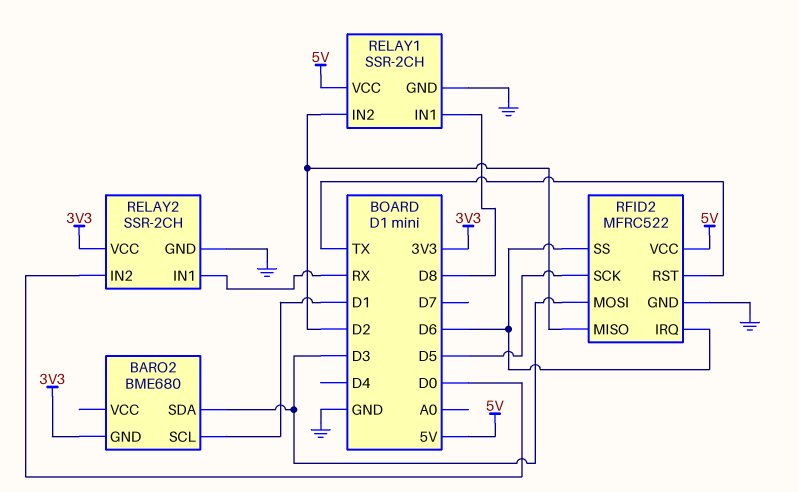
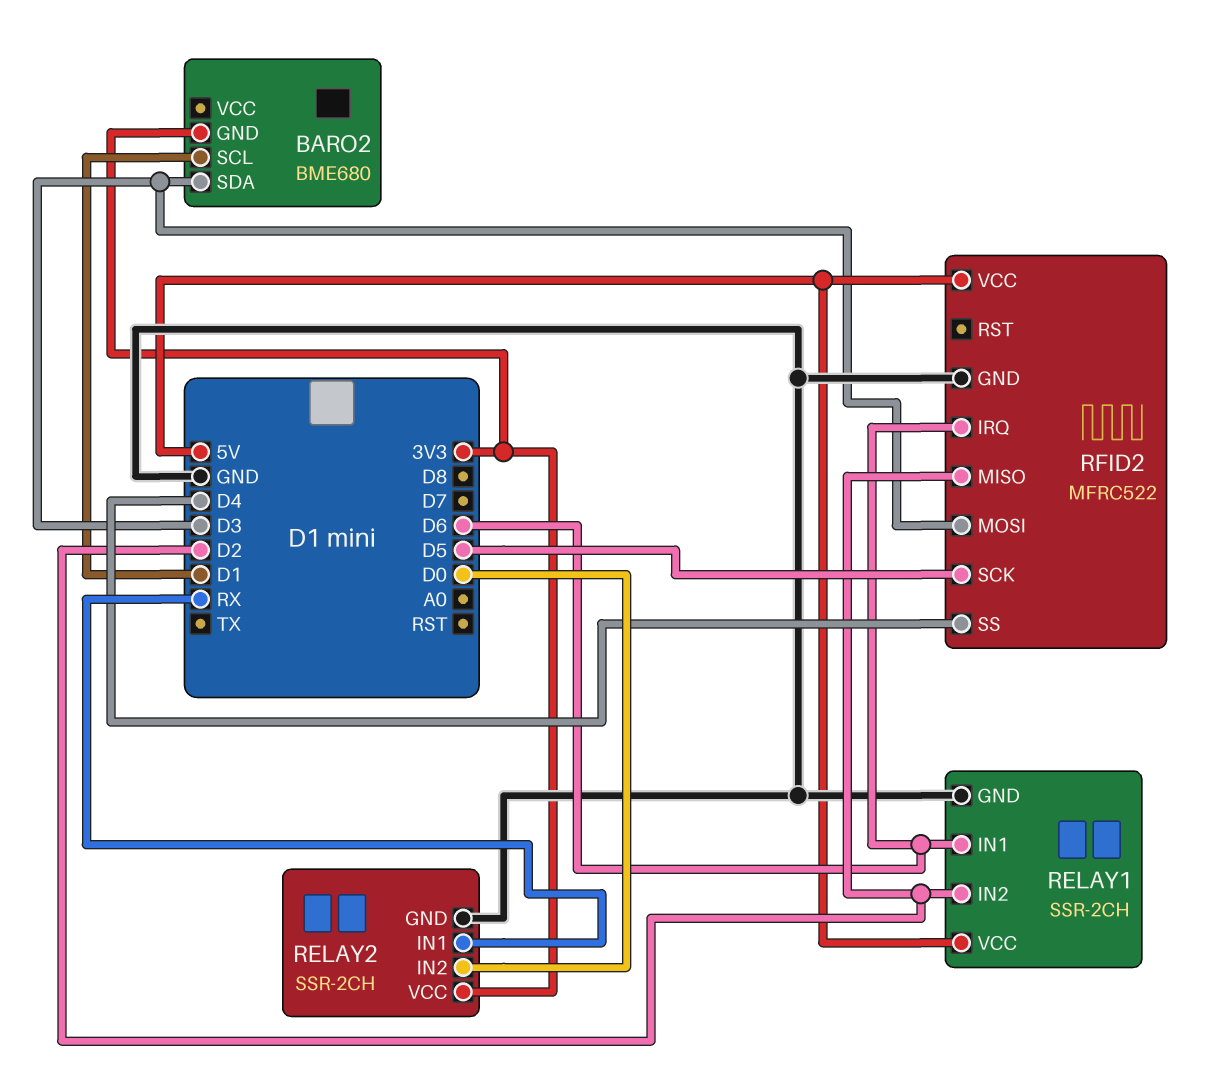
RELAY1 pin IN1: D8 -> D6
RFID2 pin RST: TX -> none
RFID2 pin SS: D6 -> D4

